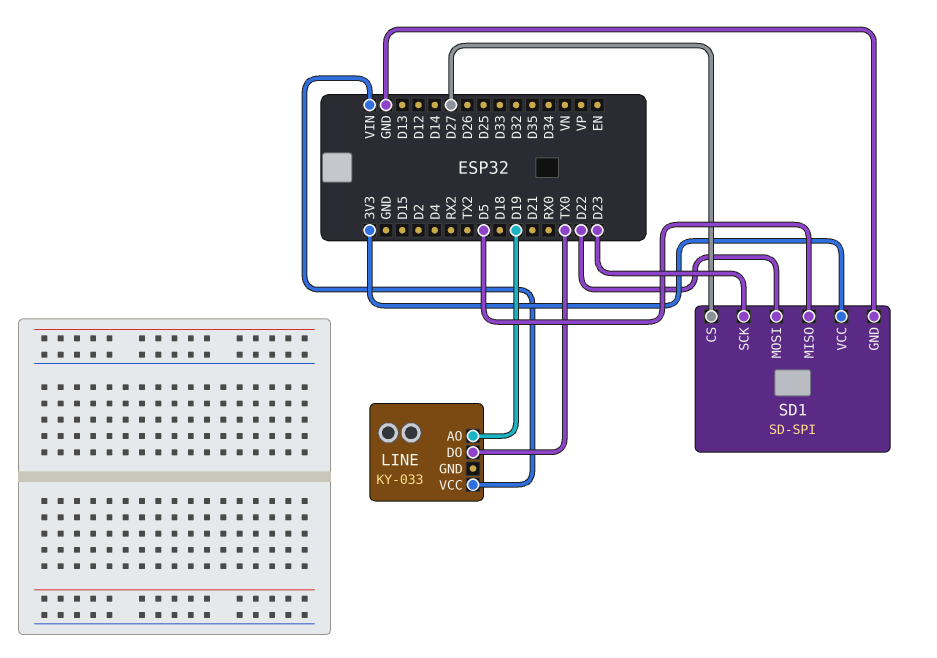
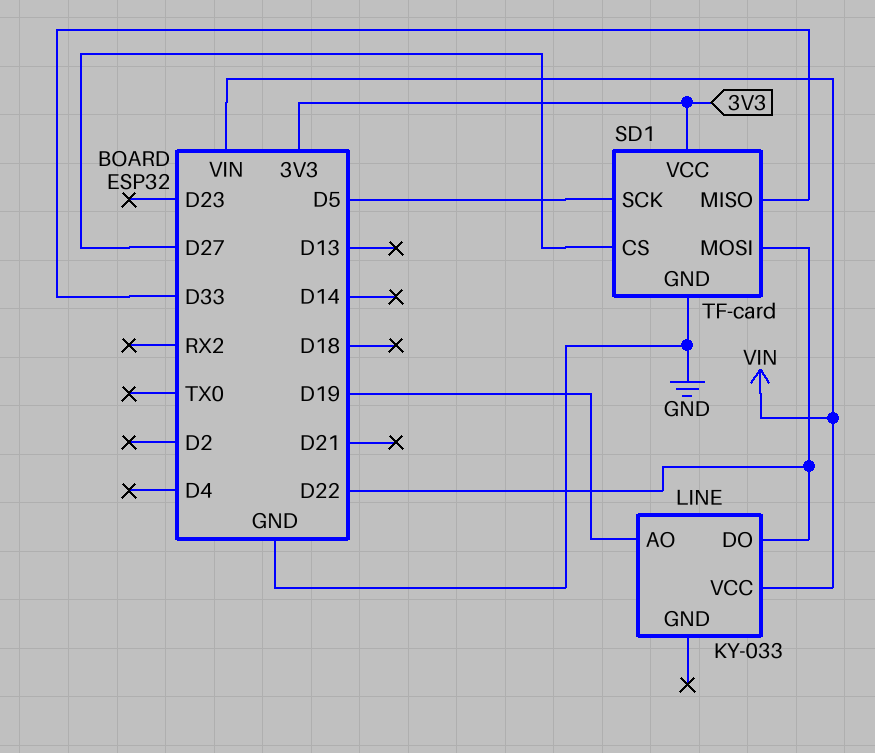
LINE pin DO: TX0 -> D22
SD1: SD-SPI -> TF-card
SD1 pin MISO: D5 -> D33
SD1 pin SCK: D23 -> D5

